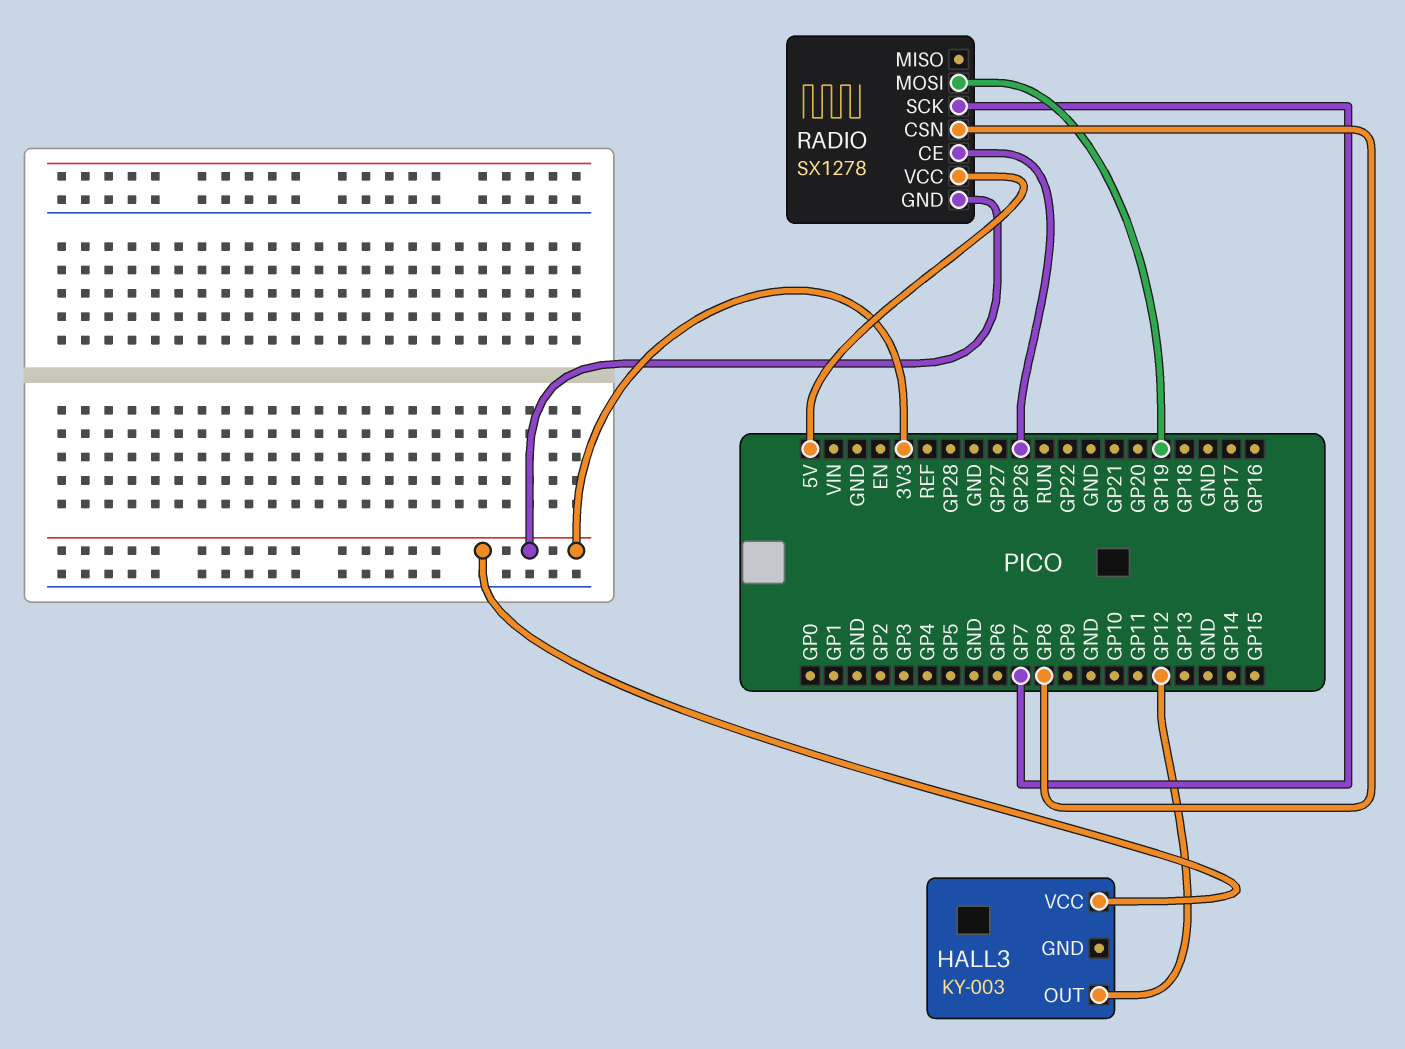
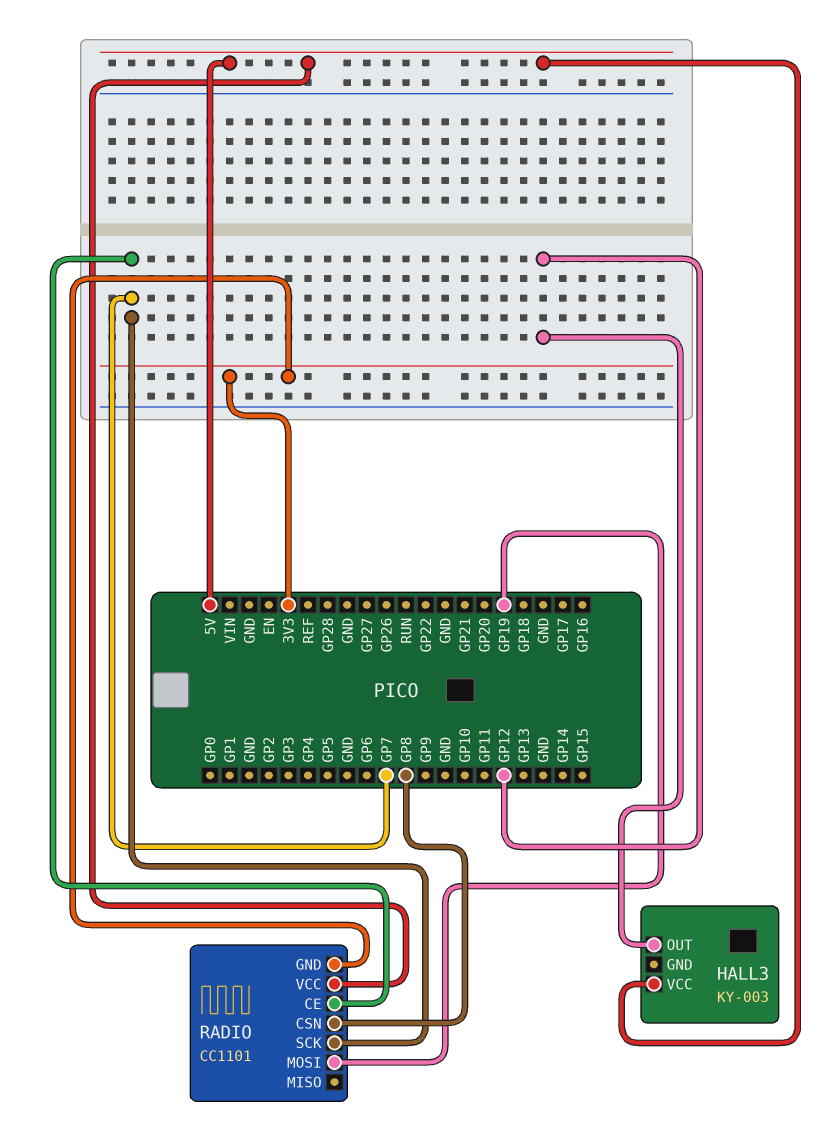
HALL3 pin VCC: 3V3 -> 5V
RADIO: SX1278 -> CC1101
RADIO pin CE: GP26 -> GP7

